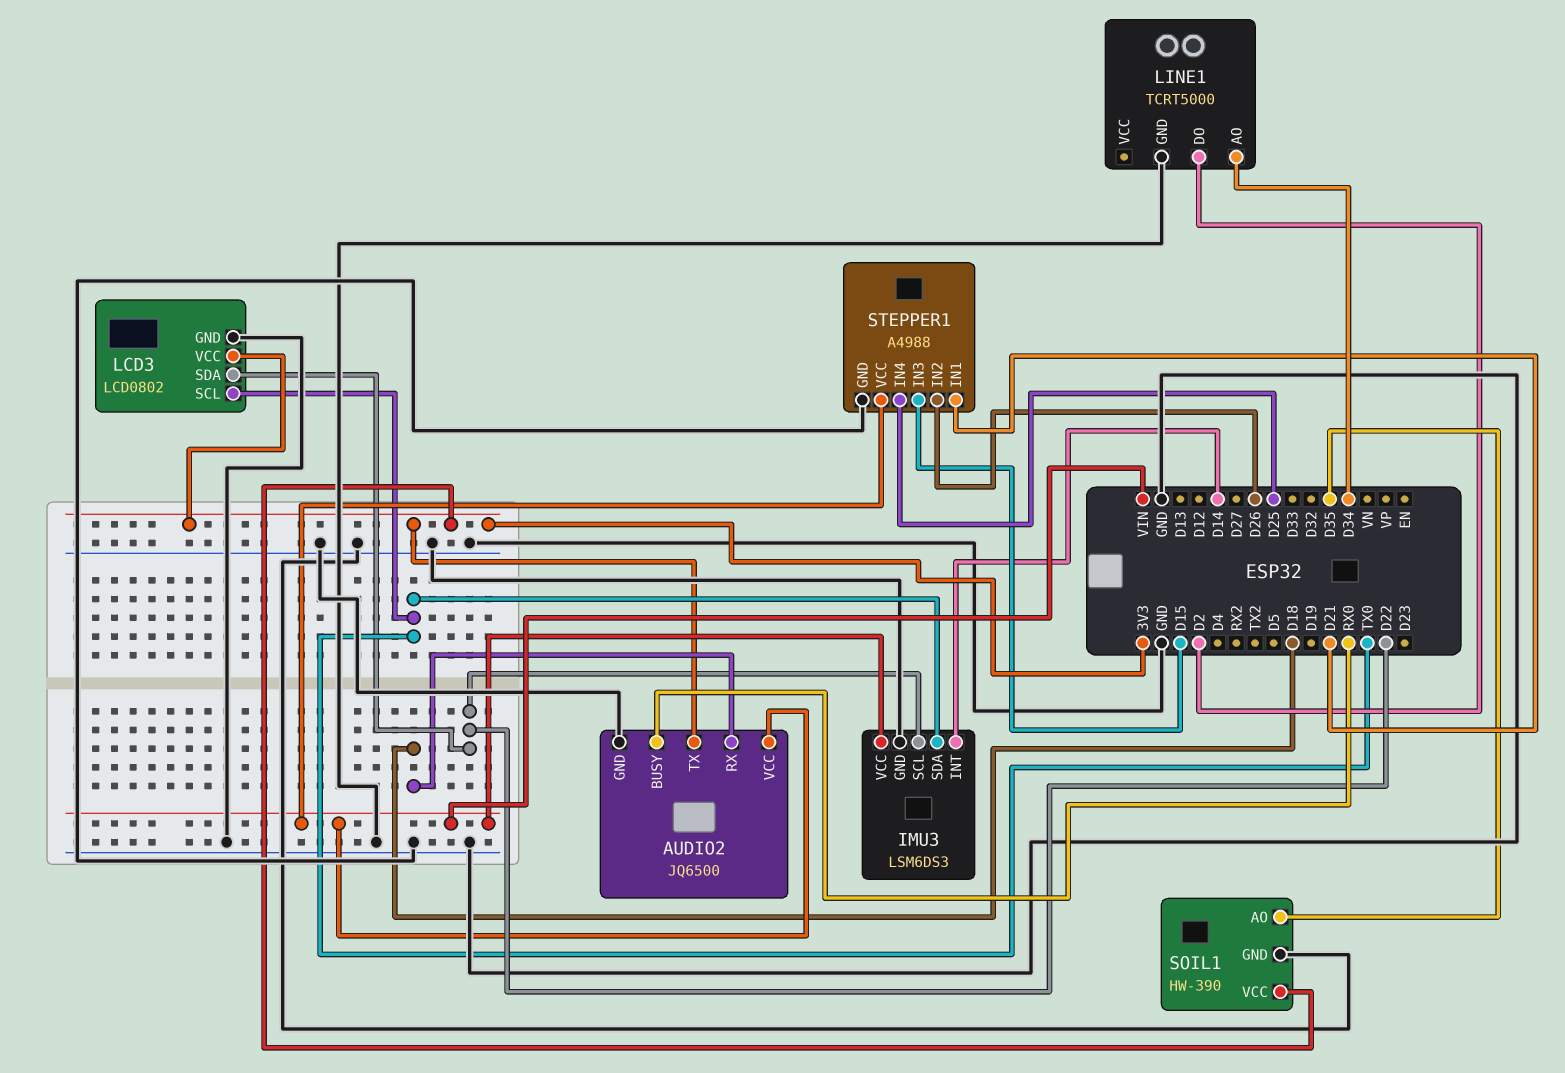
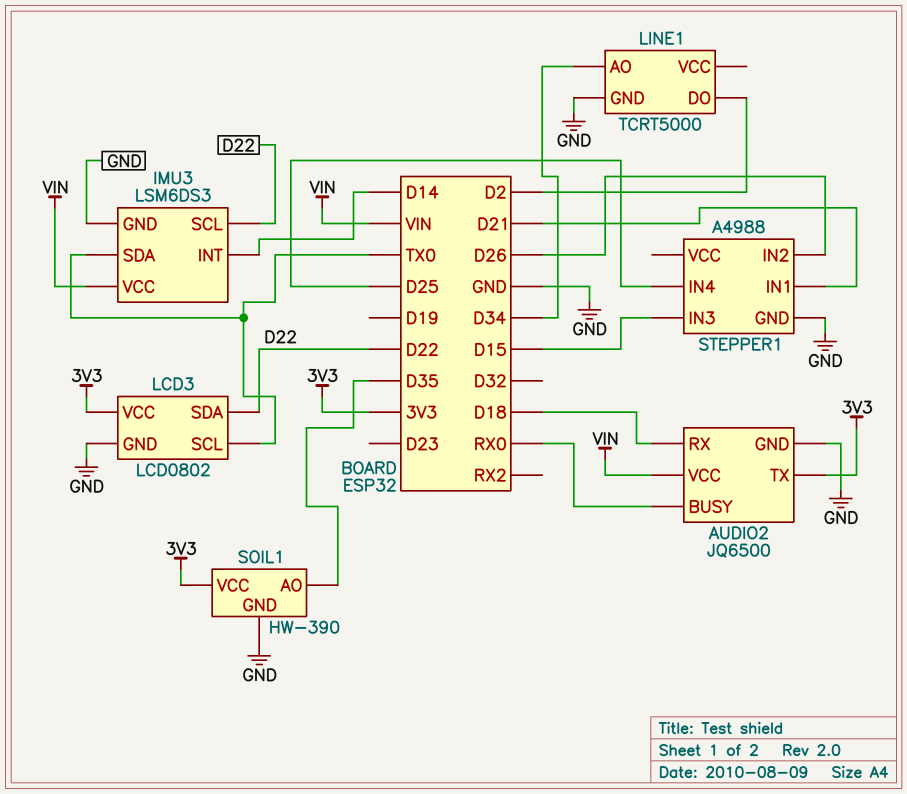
STEPPER1 pin VCC: VIN -> none

